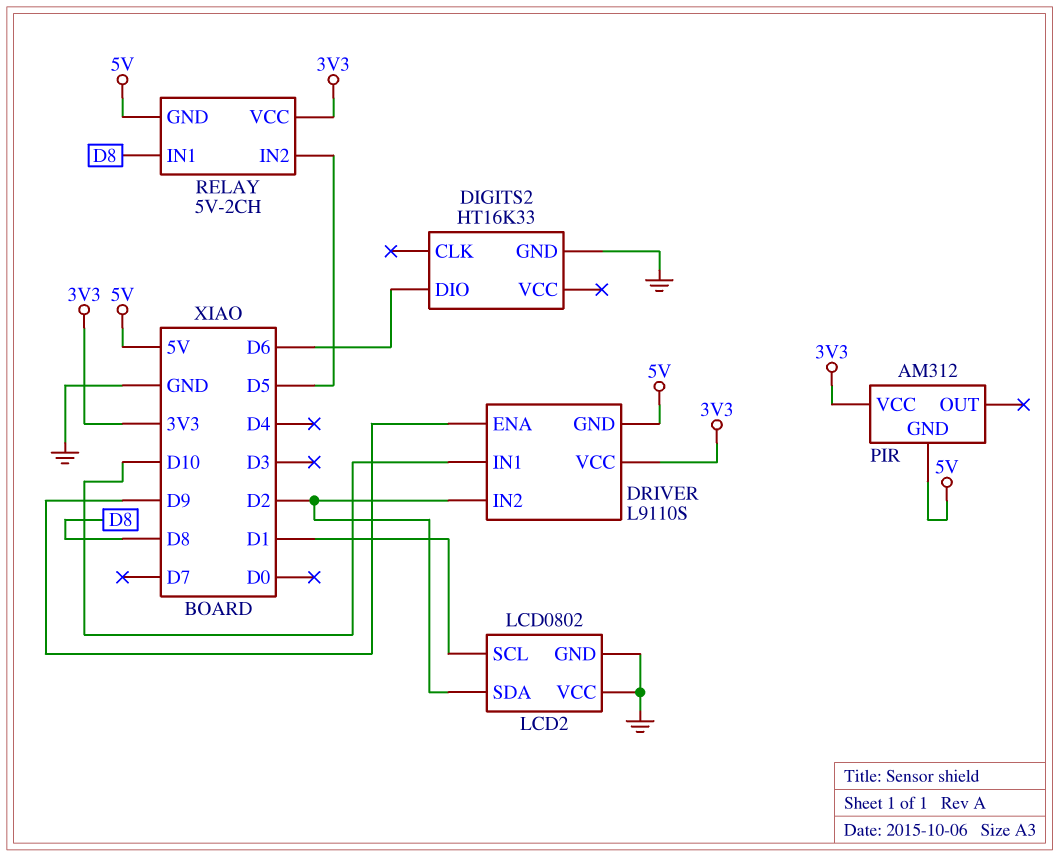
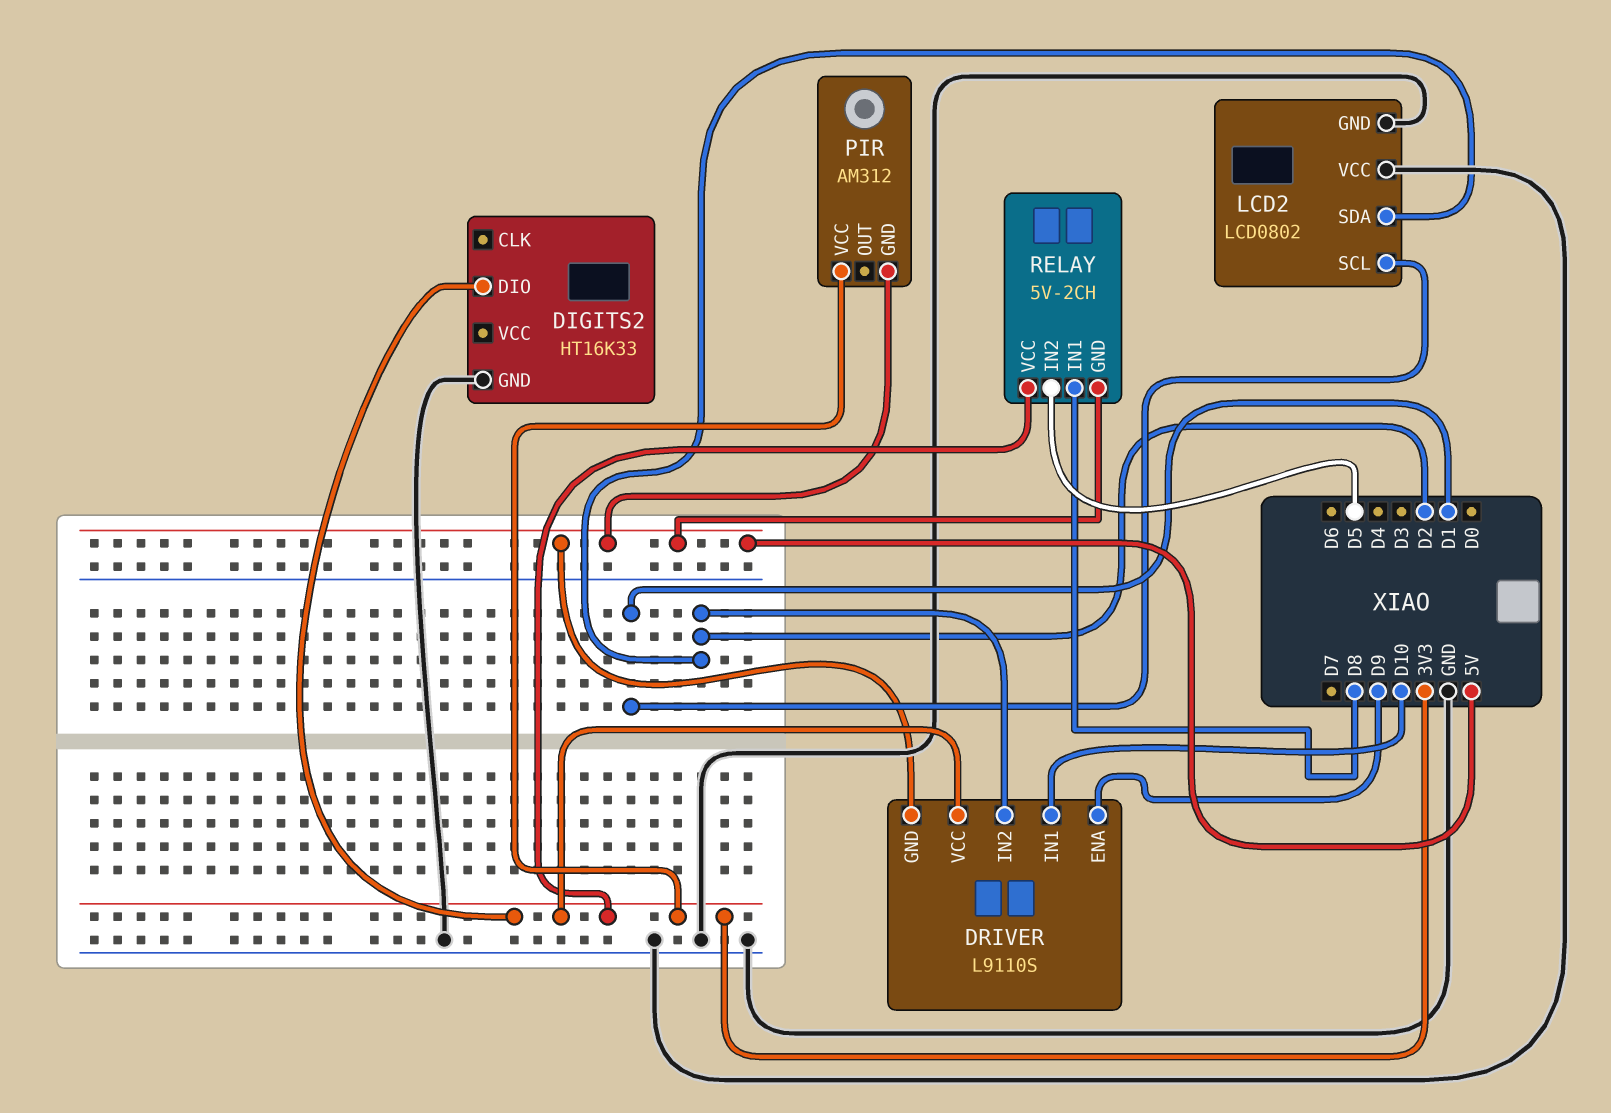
DIGITS2 pin DIO: D6 -> 3V3

